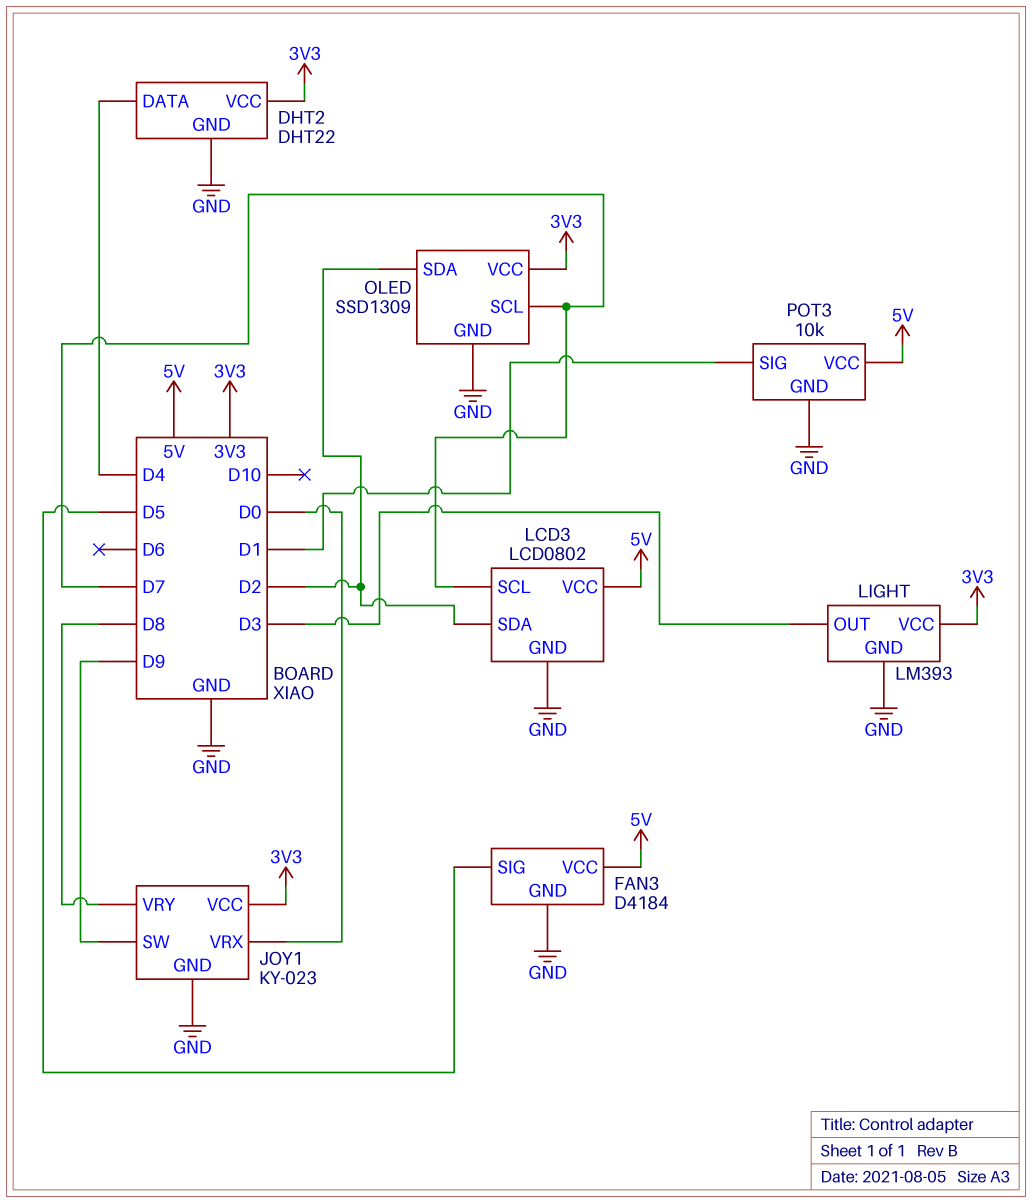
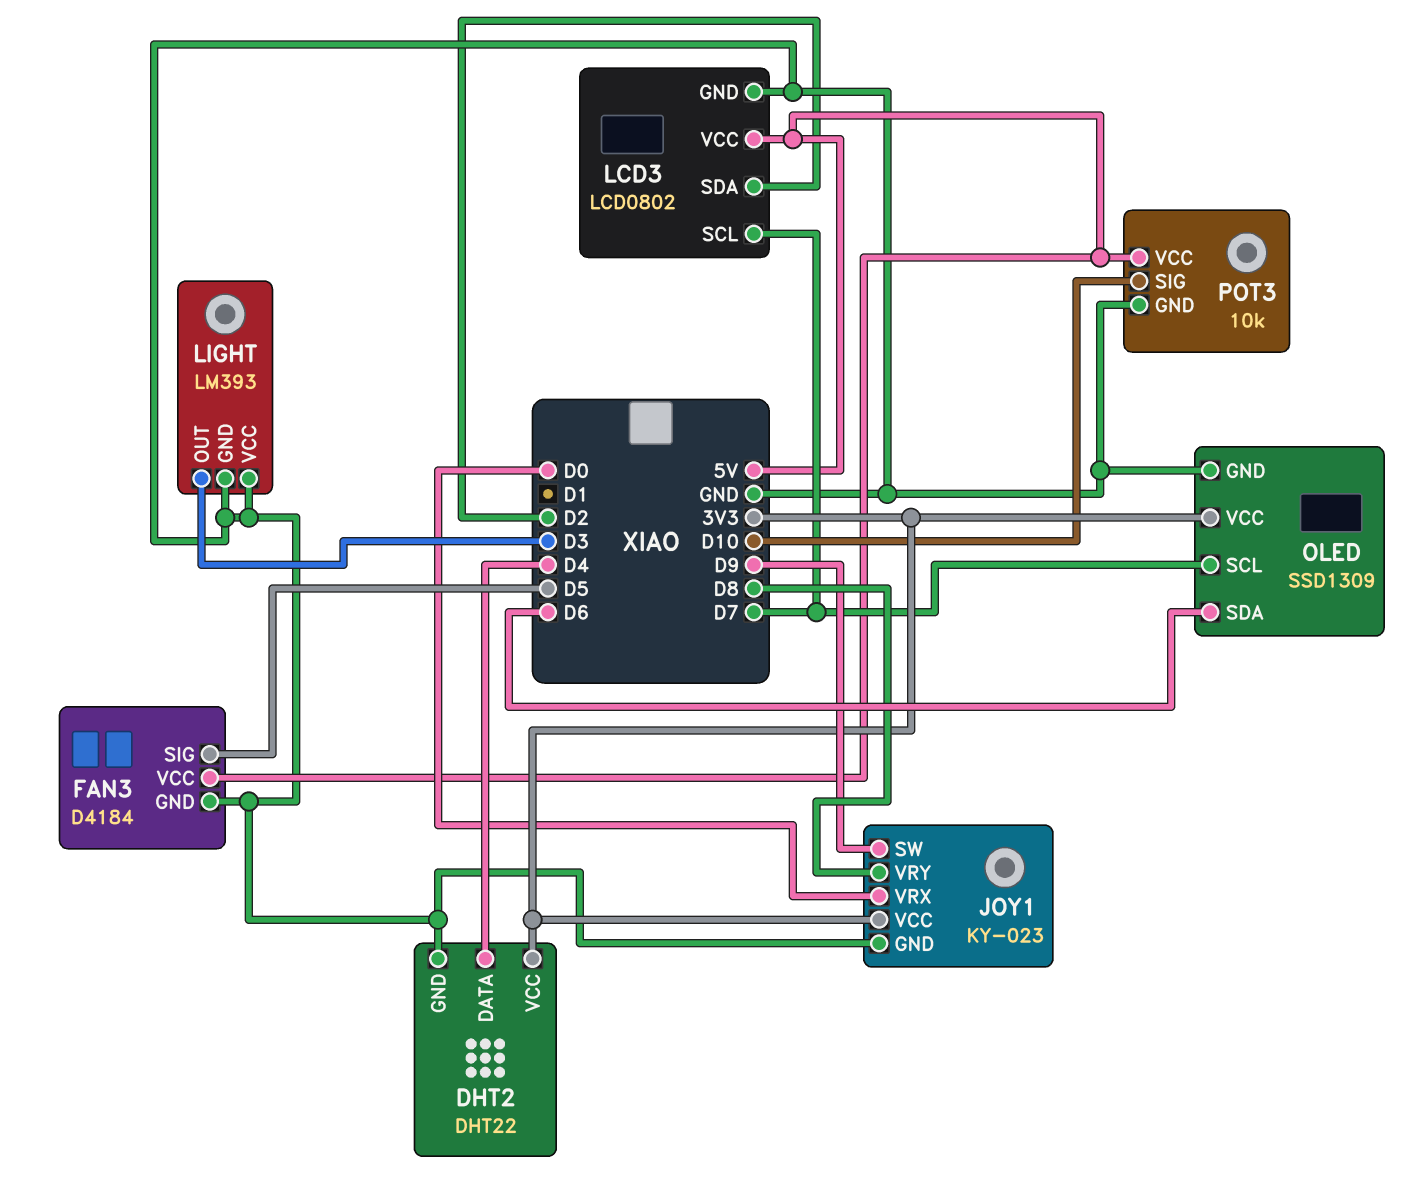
LIGHT pin VCC: 3V3 -> GND
OLED pin SDA: D2 -> D6
POT3 pin SIG: D1 -> D10

